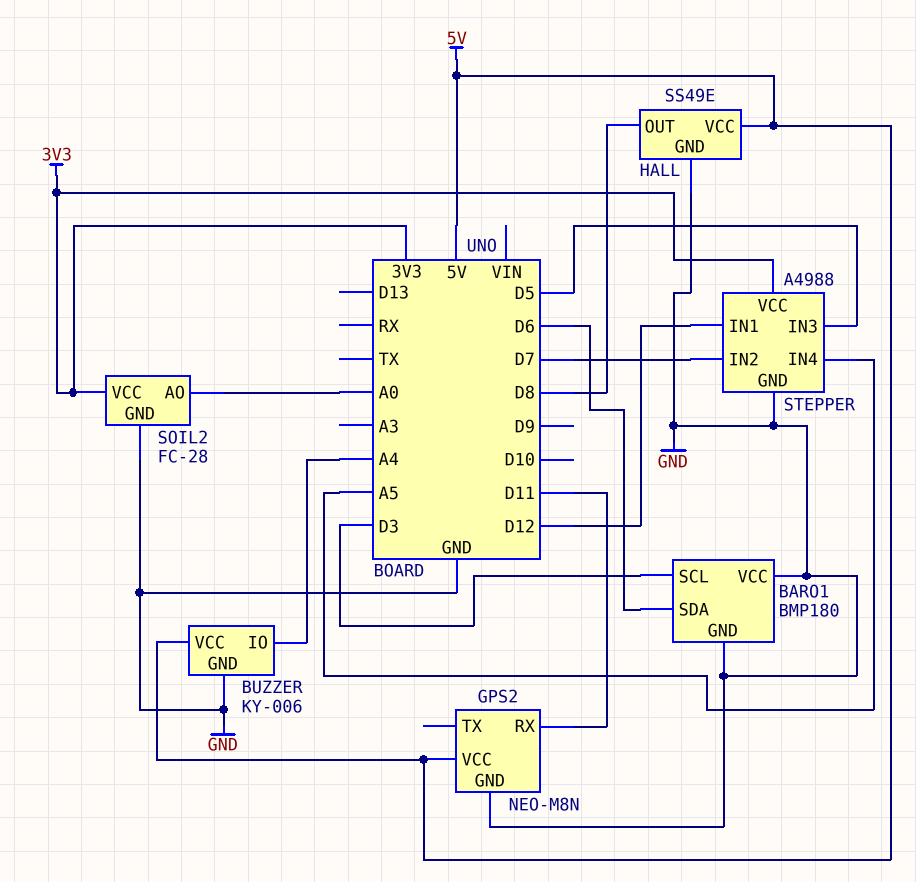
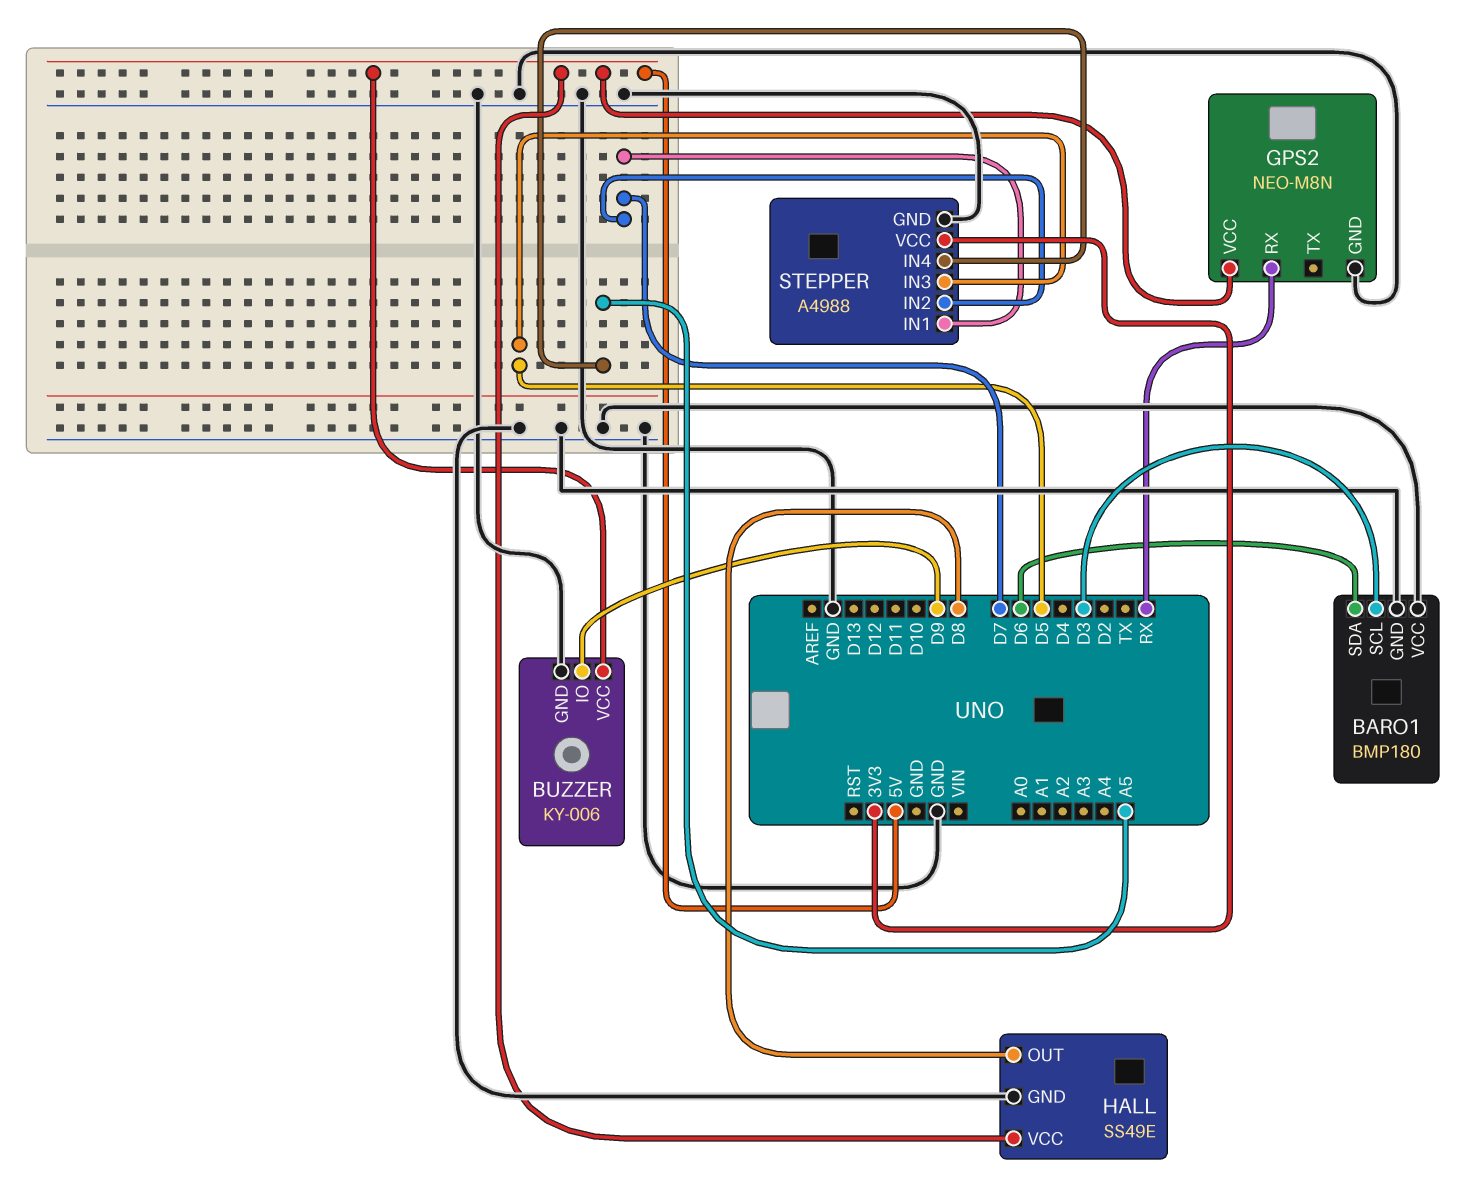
BUZZER pin IO: A4 -> D9
GPS2 pin RX: D11 -> RX
SOIL2: FC-28 -> none
SOIL2 pin AO: A0 -> none
SOIL2 pin GND: GND -> none
SOIL2 pin VCC: 3V3 -> none
STEPPER pin IN1: D12 -> D7

